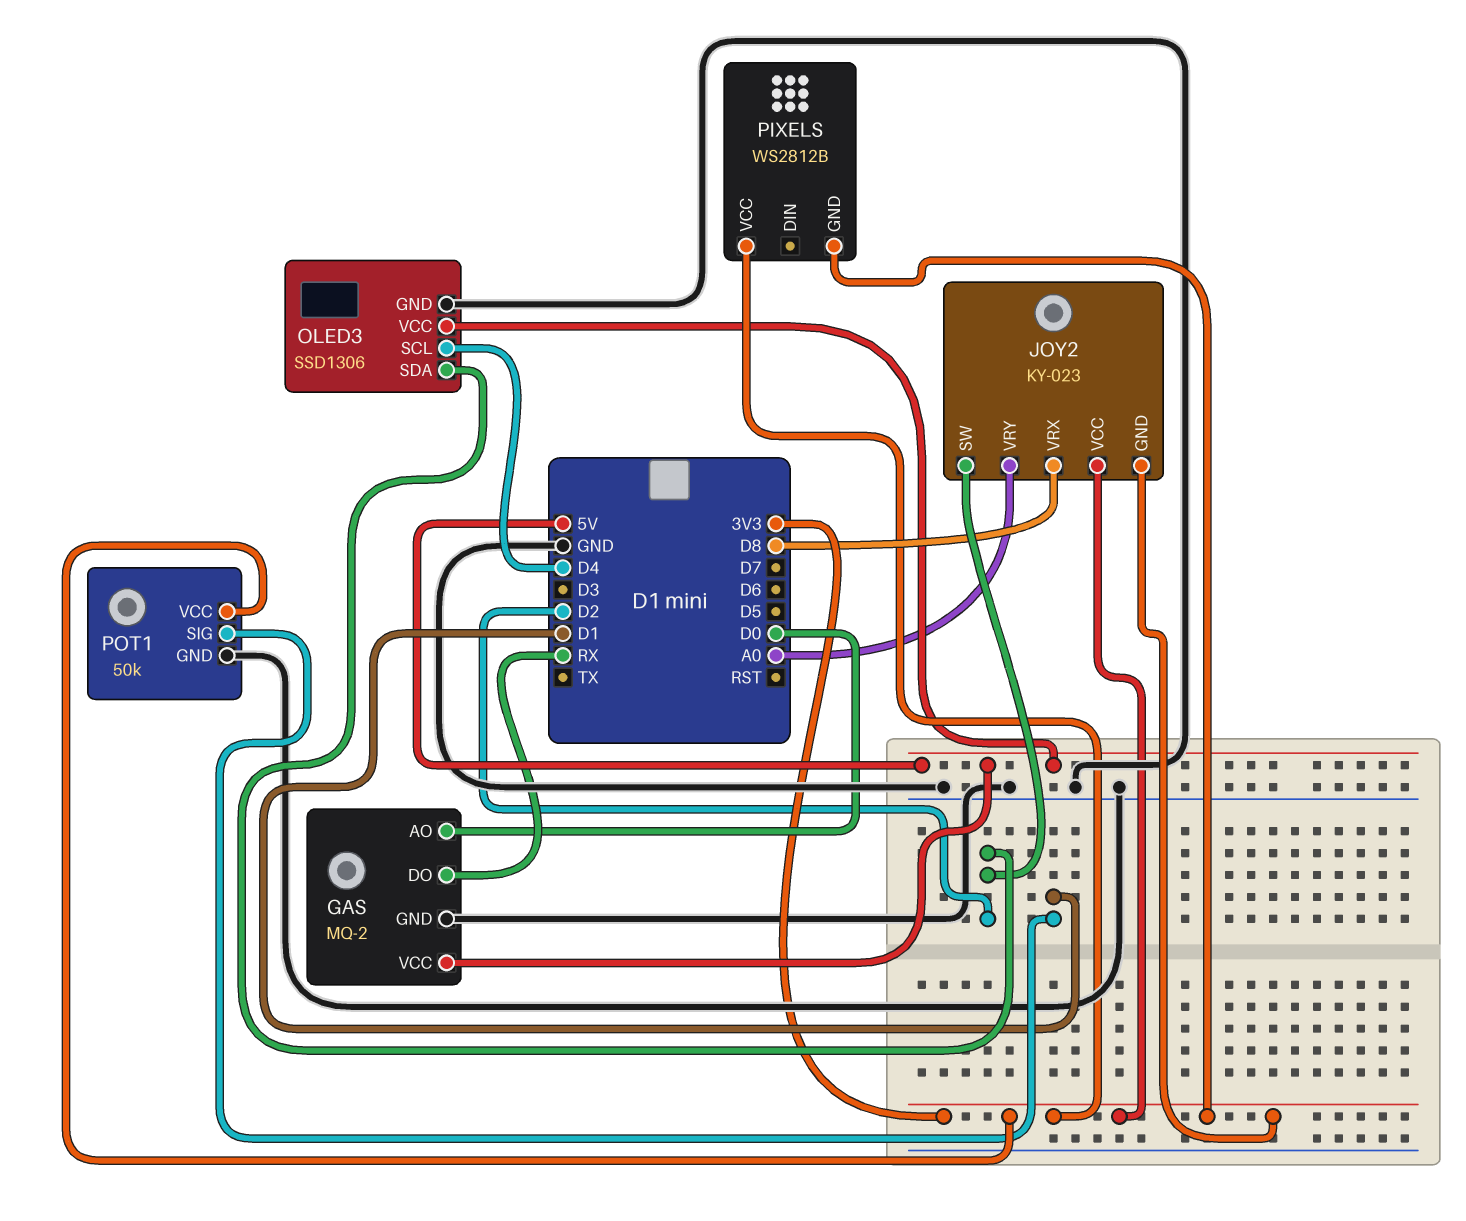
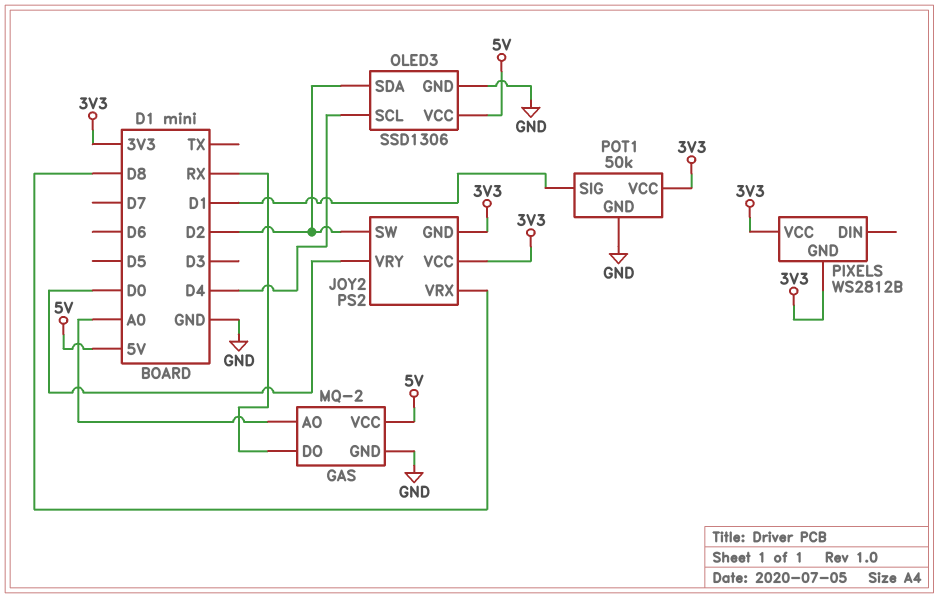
GAS pin AO: D0 -> A0
JOY2: KY-023 -> PS2
JOY2 pin VRY: A0 -> D0

